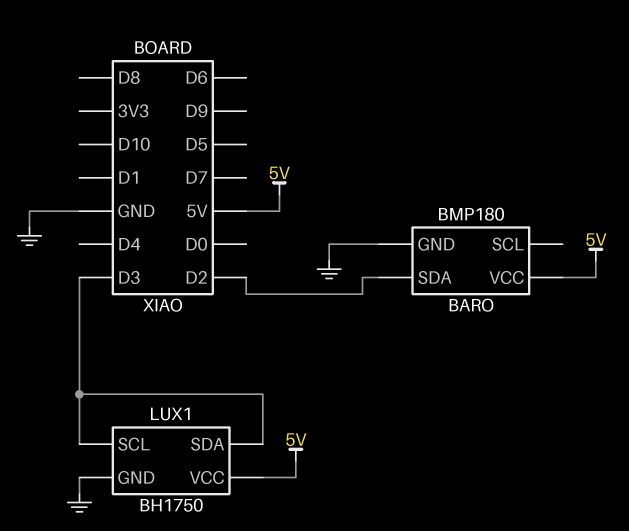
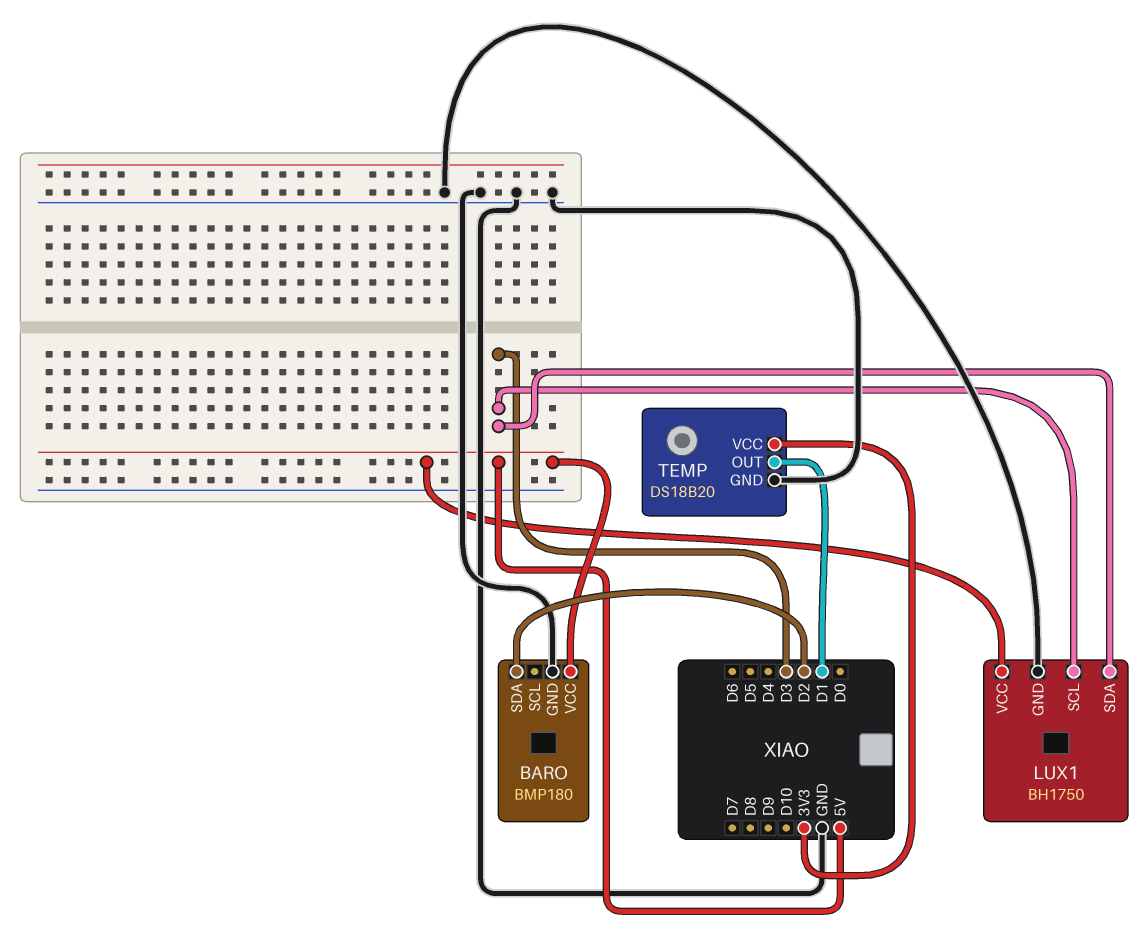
TEMP: none -> DS18B20
TEMP pin GND: none -> GND
TEMP pin OUT: none -> D1
TEMP pin VCC: none -> 3V3

